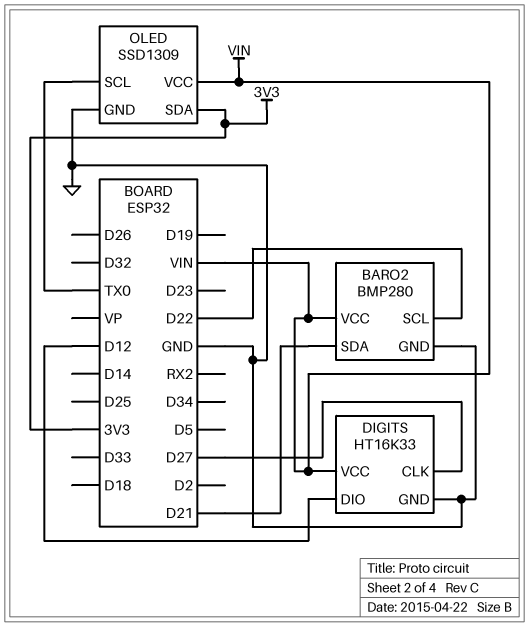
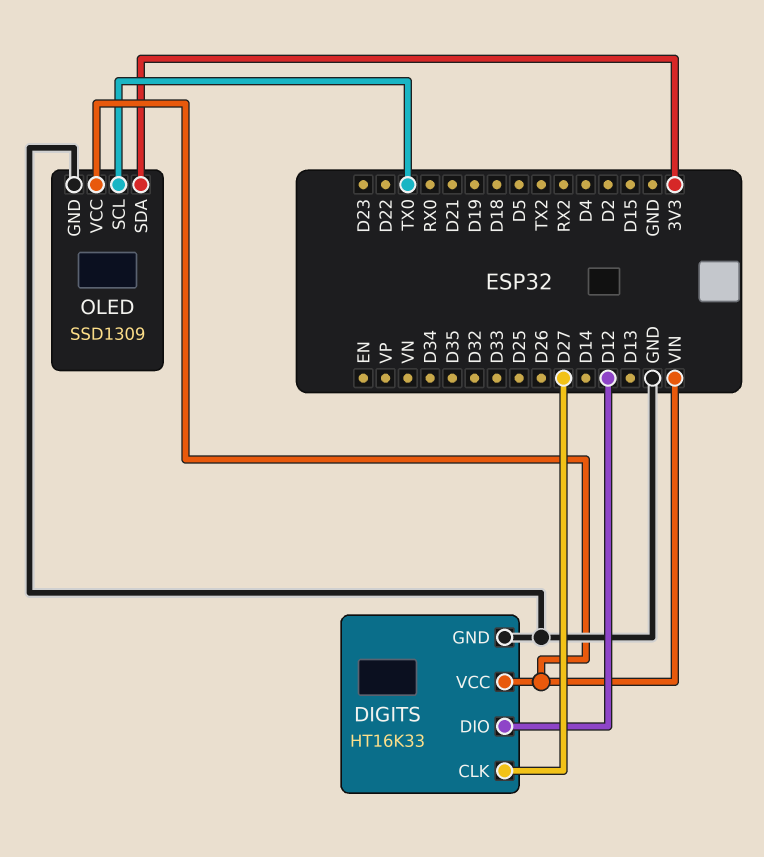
BARO2: BMP280 -> none
BARO2 pin GND: GND -> none
BARO2 pin SCL: D22 -> none
BARO2 pin SDA: D21 -> none
BARO2 pin VCC: VIN -> none

